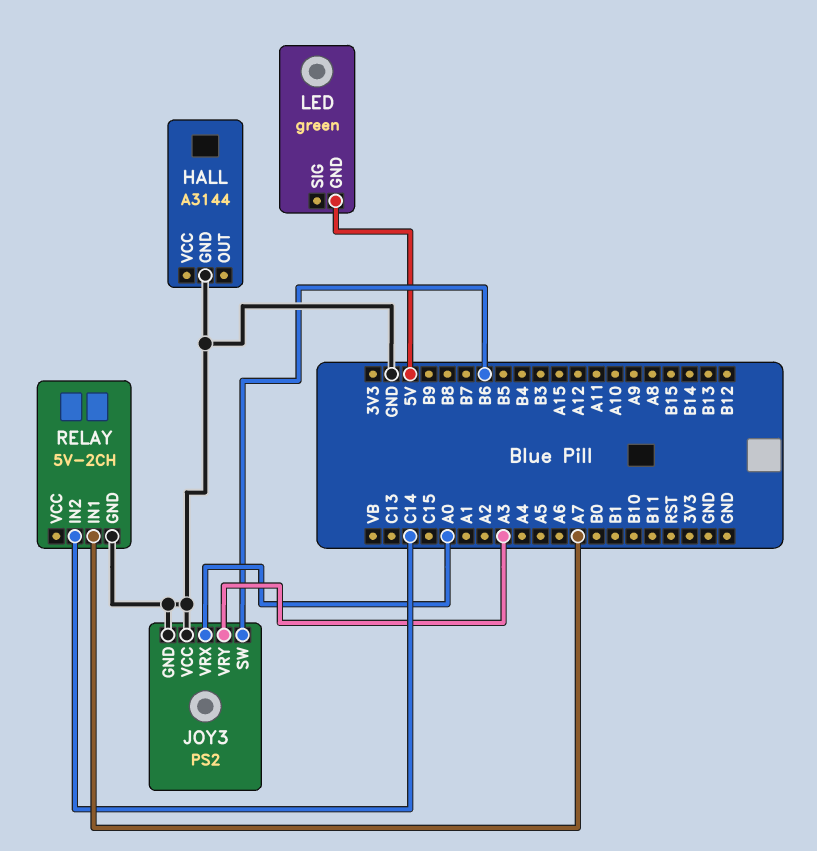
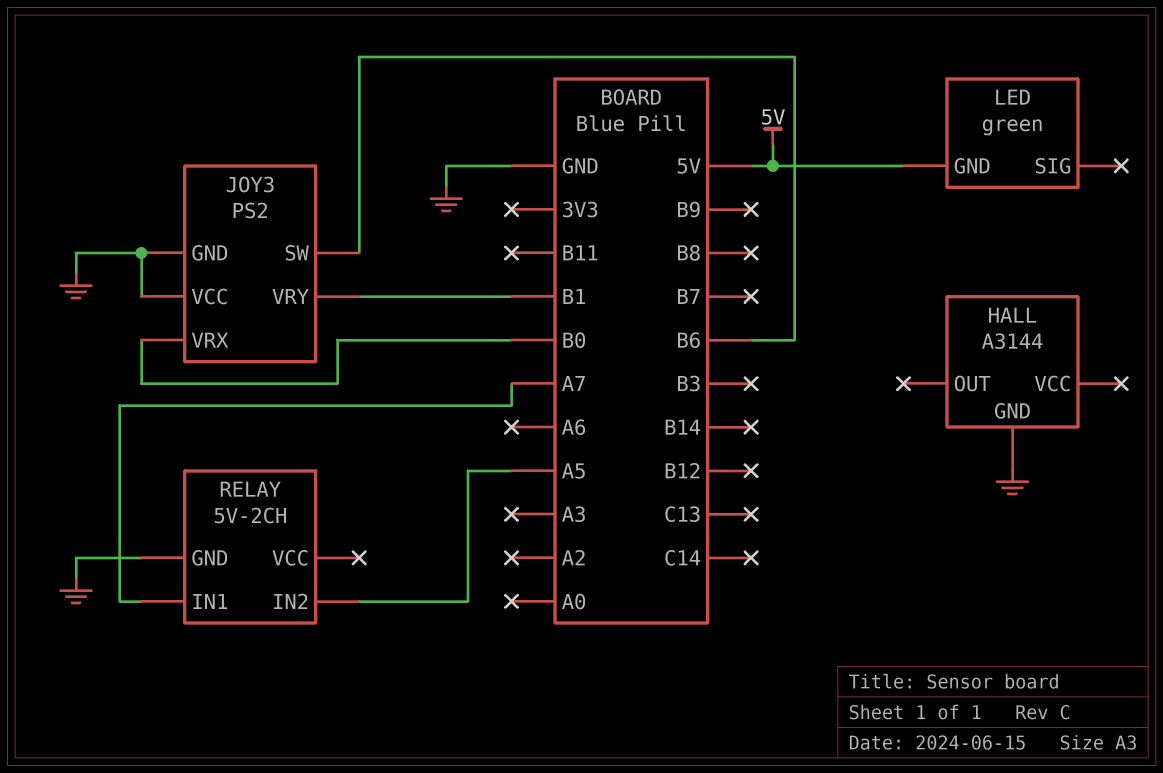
JOY3 pin VRX: A0 -> B0
JOY3 pin VRY: A3 -> B1
RELAY pin IN2: C14 -> A5

